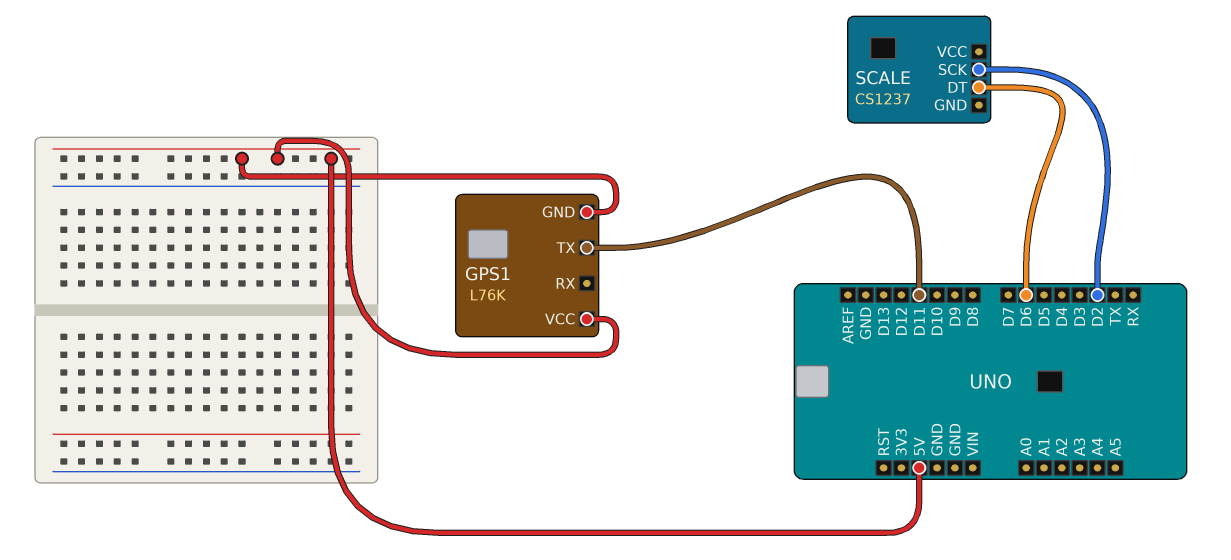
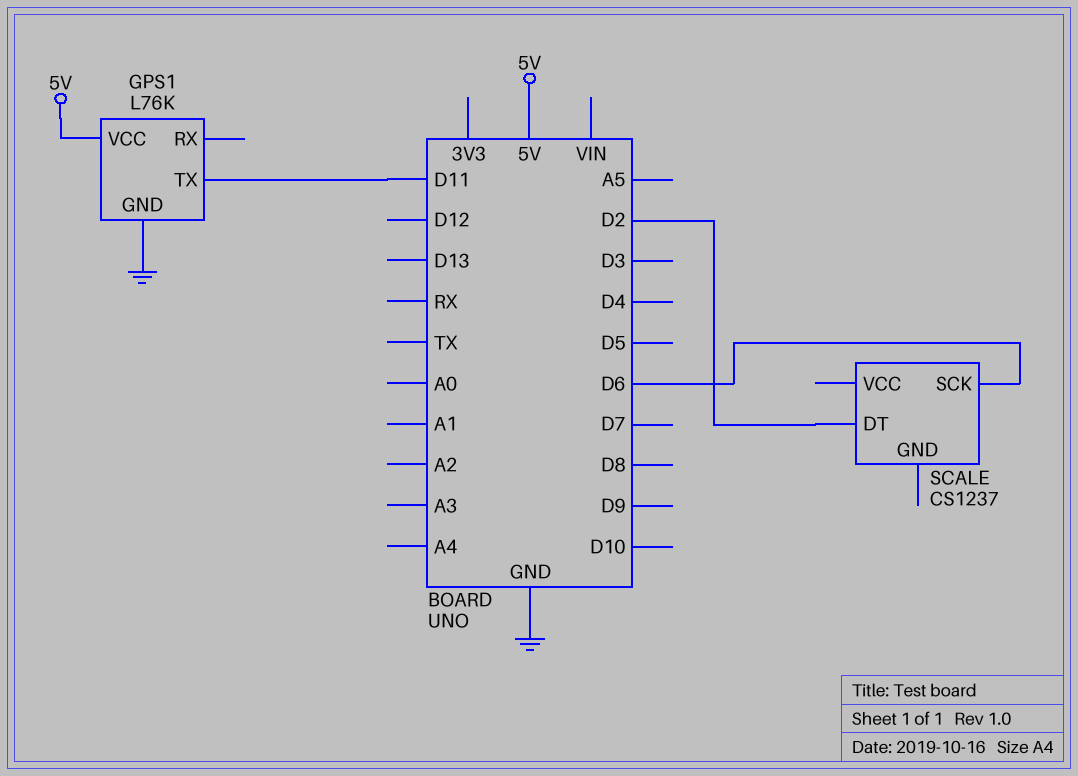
GPS1 pin GND: 5V -> GND
SCALE pin DT: D6 -> D2
SCALE pin SCK: D2 -> D6

